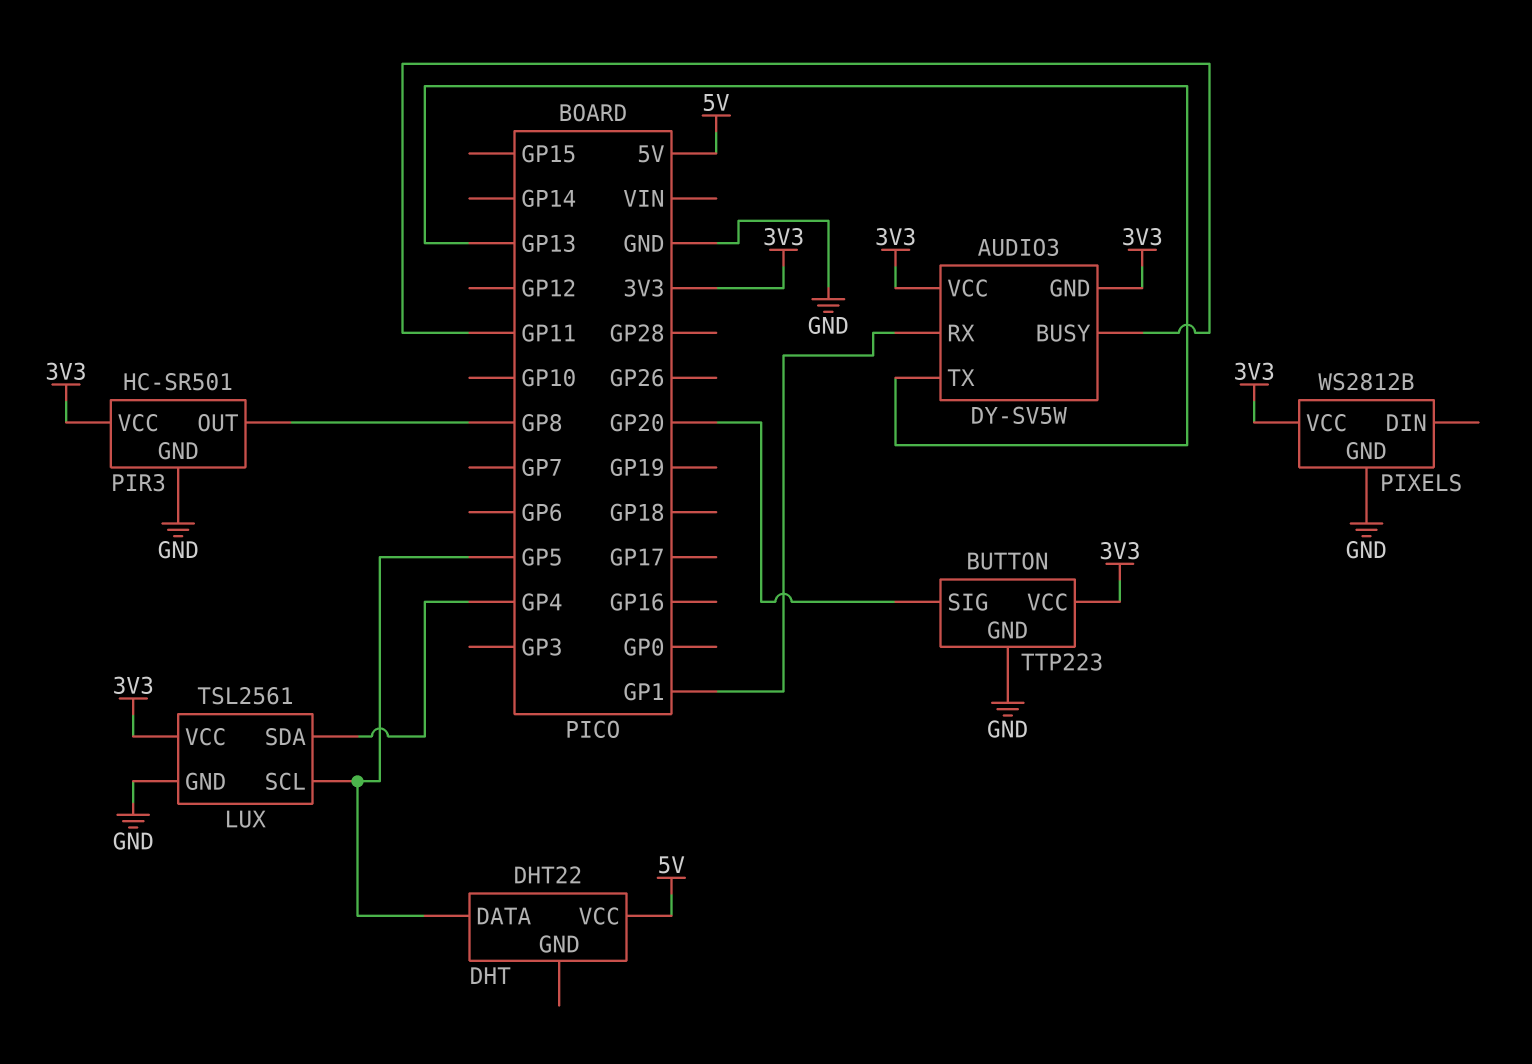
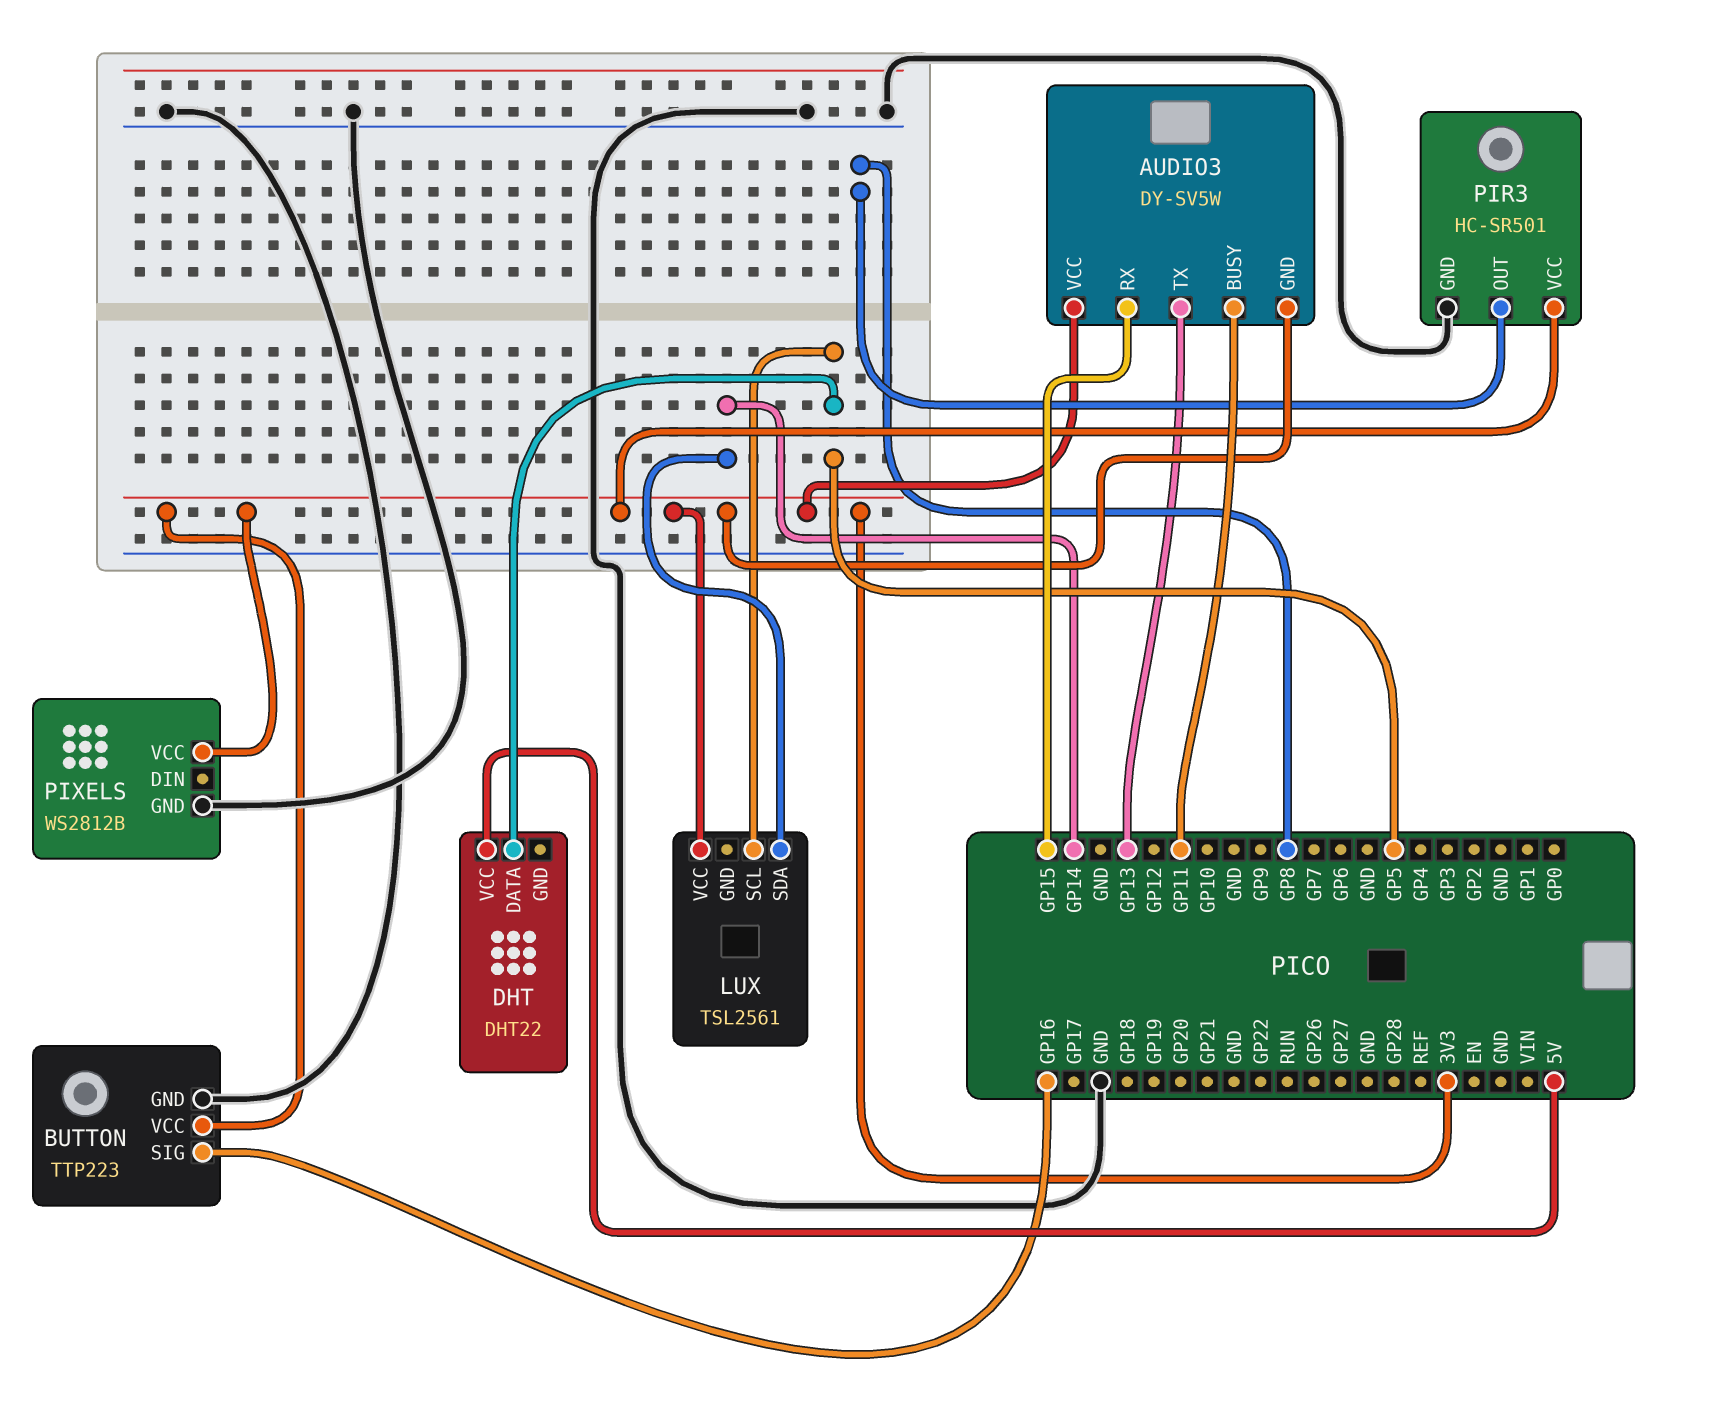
AUDIO3 pin RX: GP1 -> GP15
BUTTON pin SIG: GP20 -> GP16
LUX pin GND: GND -> none
LUX pin SDA: GP4 -> GP14

